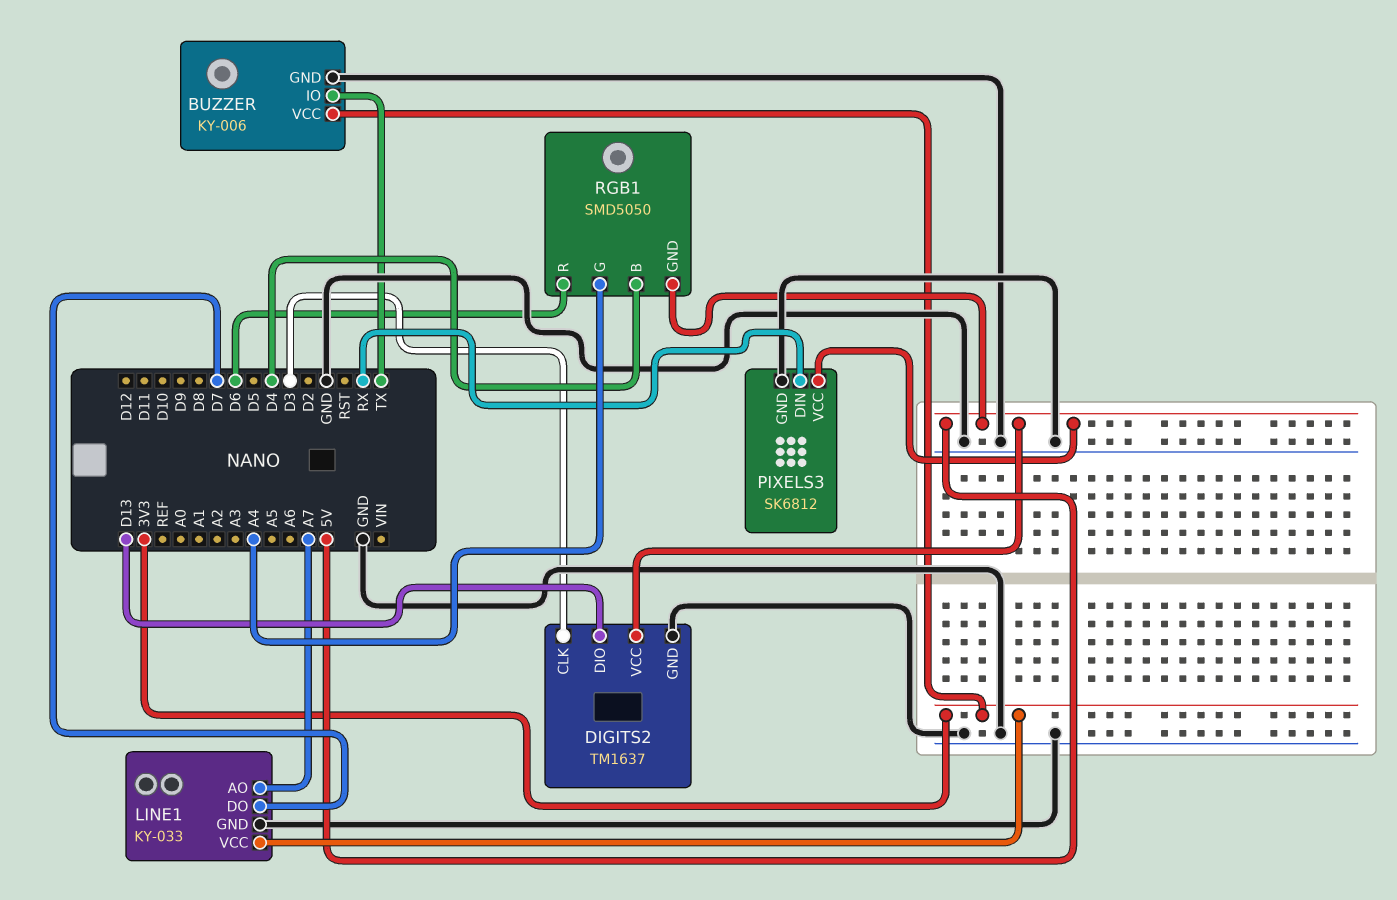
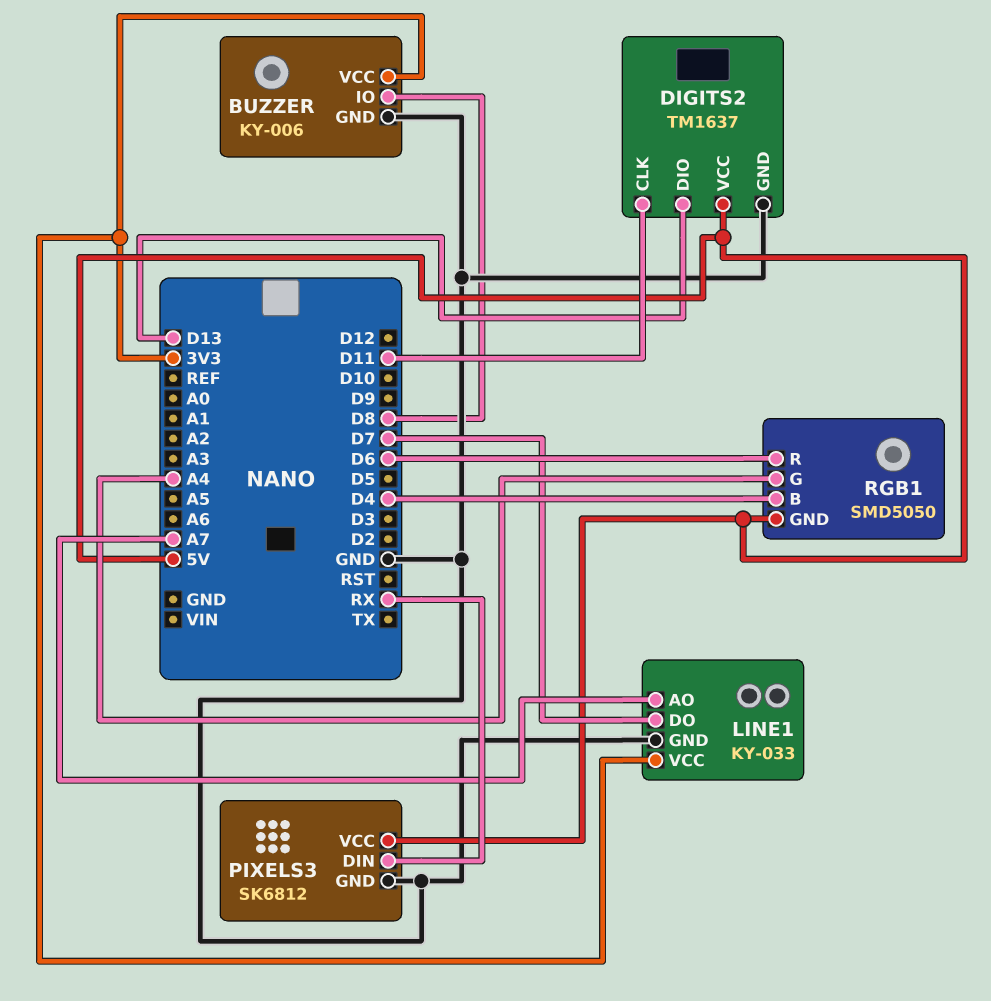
BUZZER pin IO: TX -> D8
DIGITS2 pin CLK: D3 -> D11

